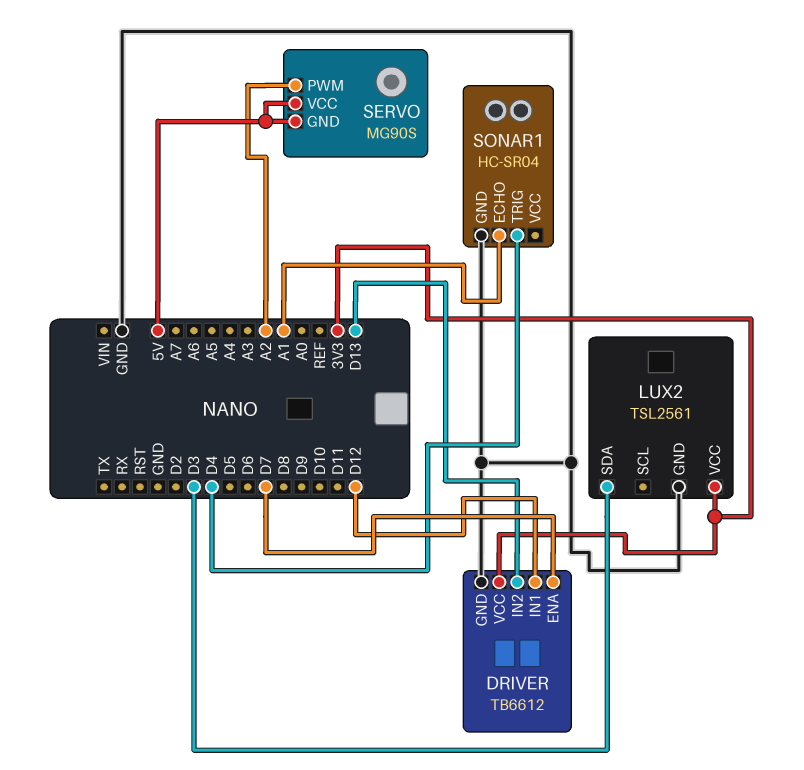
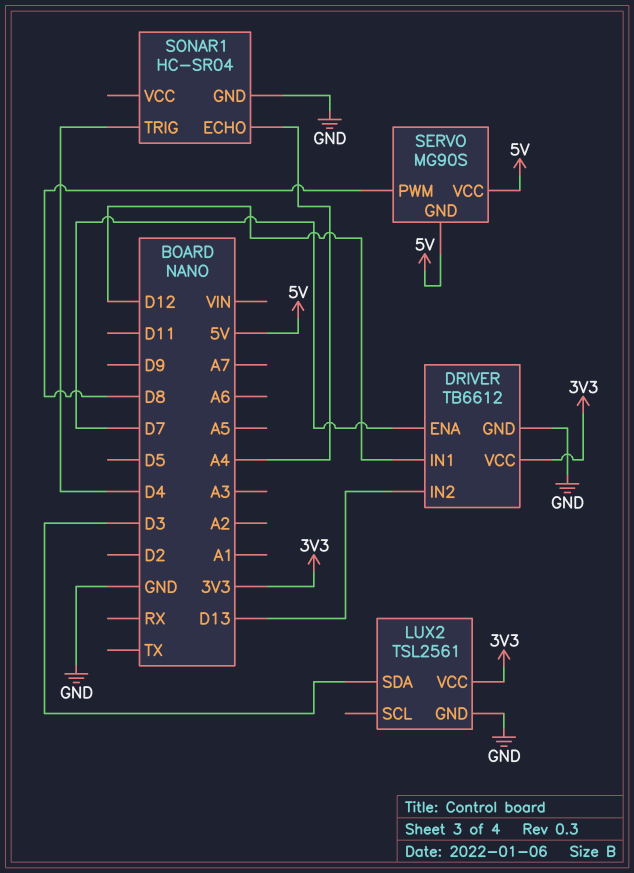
SERVO pin PWM: A2 -> D8
SONAR1 pin ECHO: A1 -> A4

